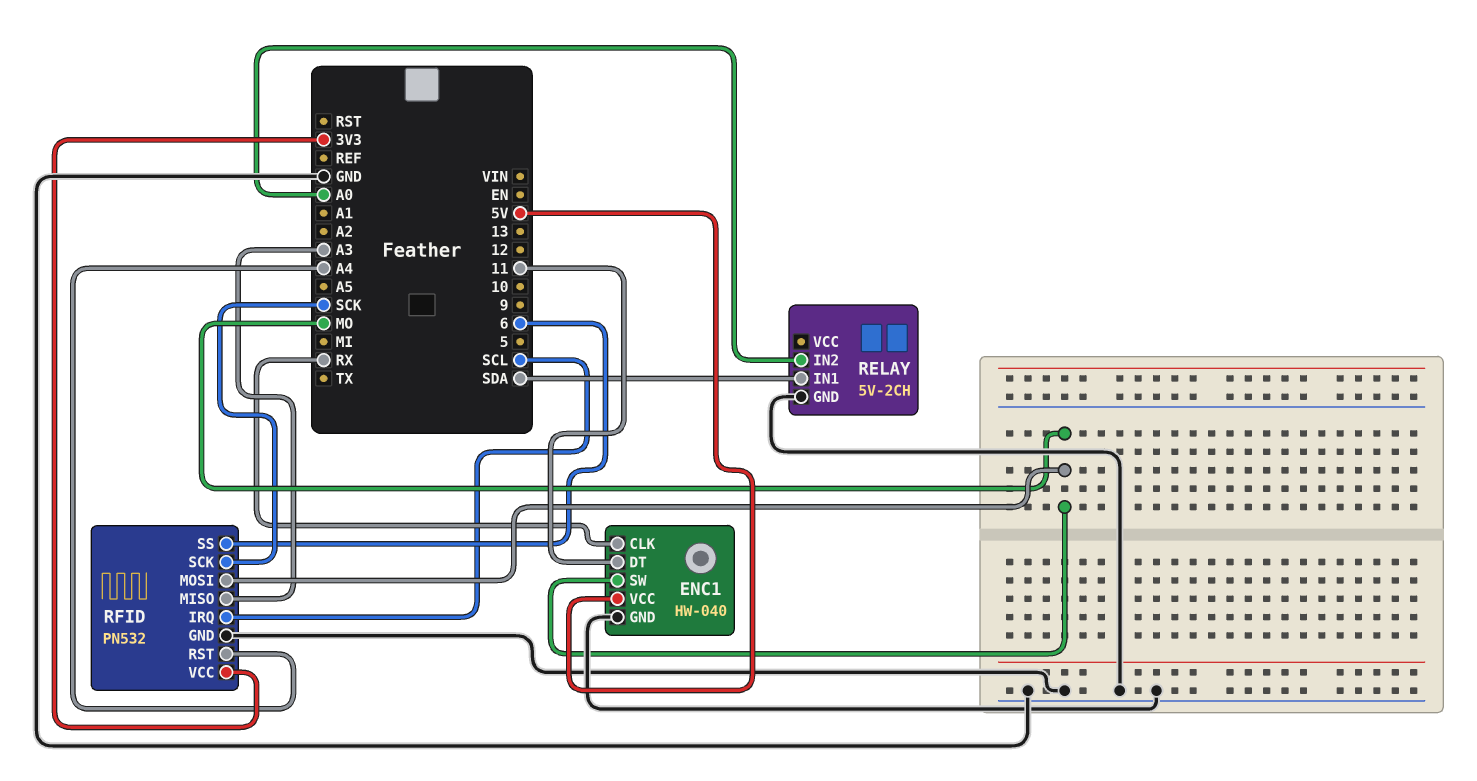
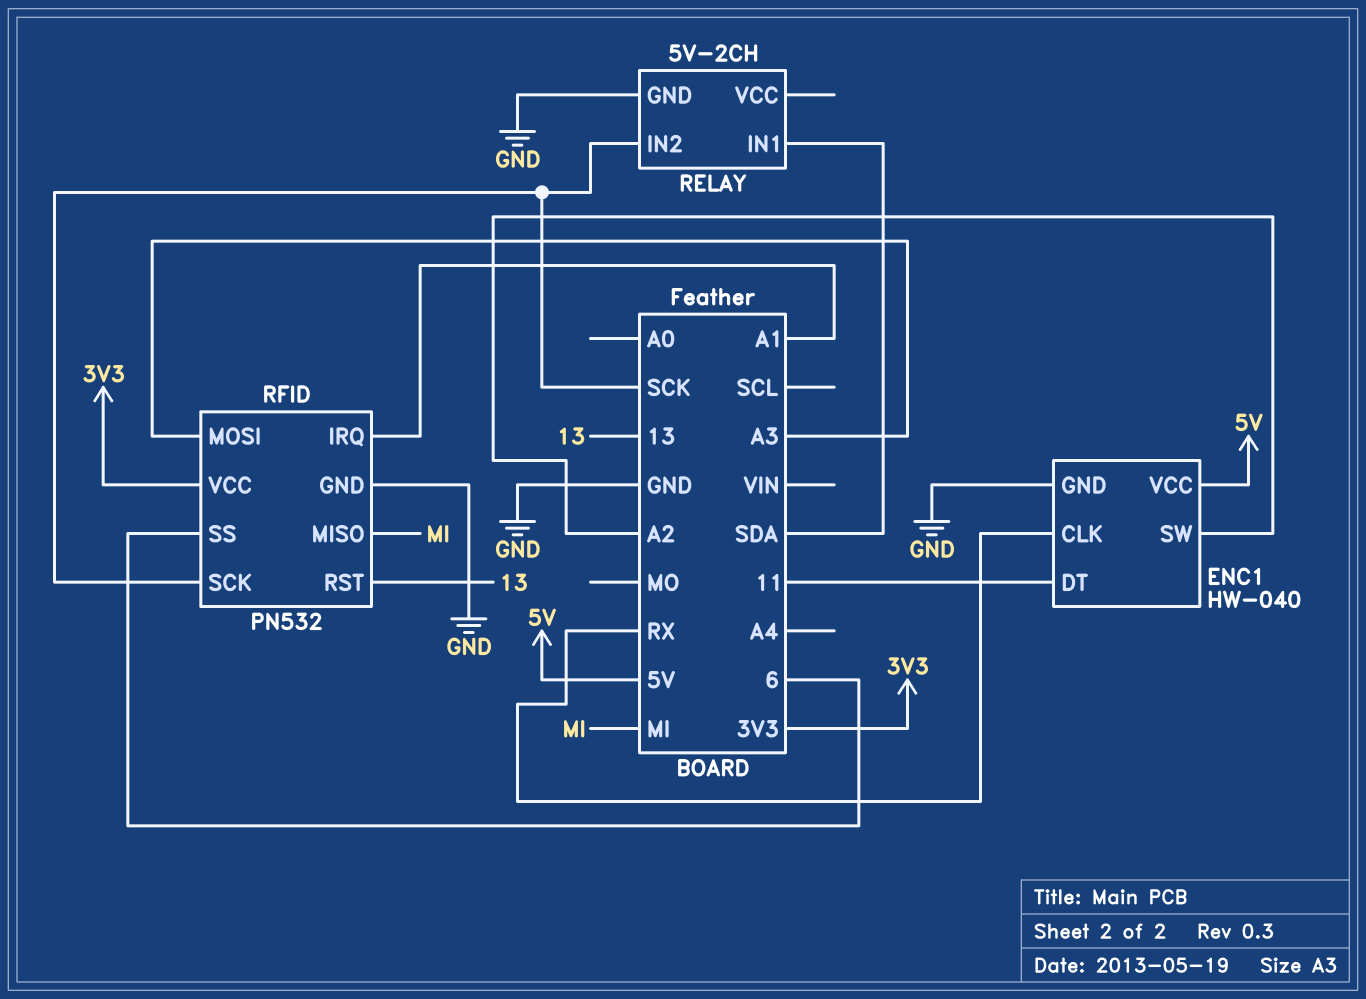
ENC1 pin SW: MO -> A2
RELAY pin IN2: A0 -> SCK
RFID pin IRQ: SCL -> A1
RFID pin MISO: A3 -> MI
RFID pin MOSI: MO -> A3
RFID pin RST: A4 -> 13

